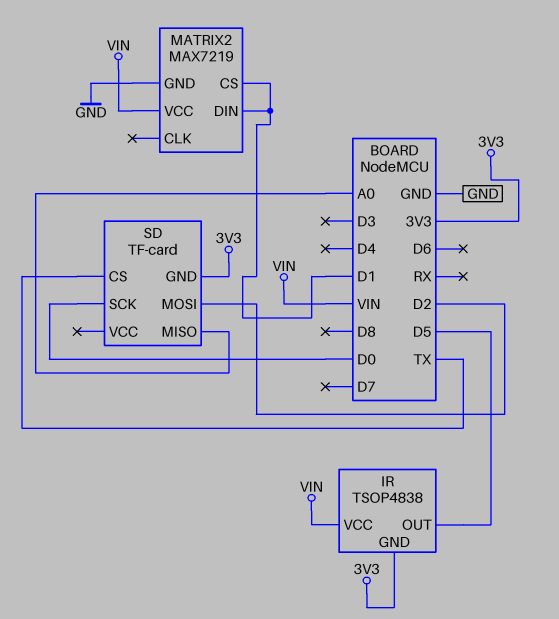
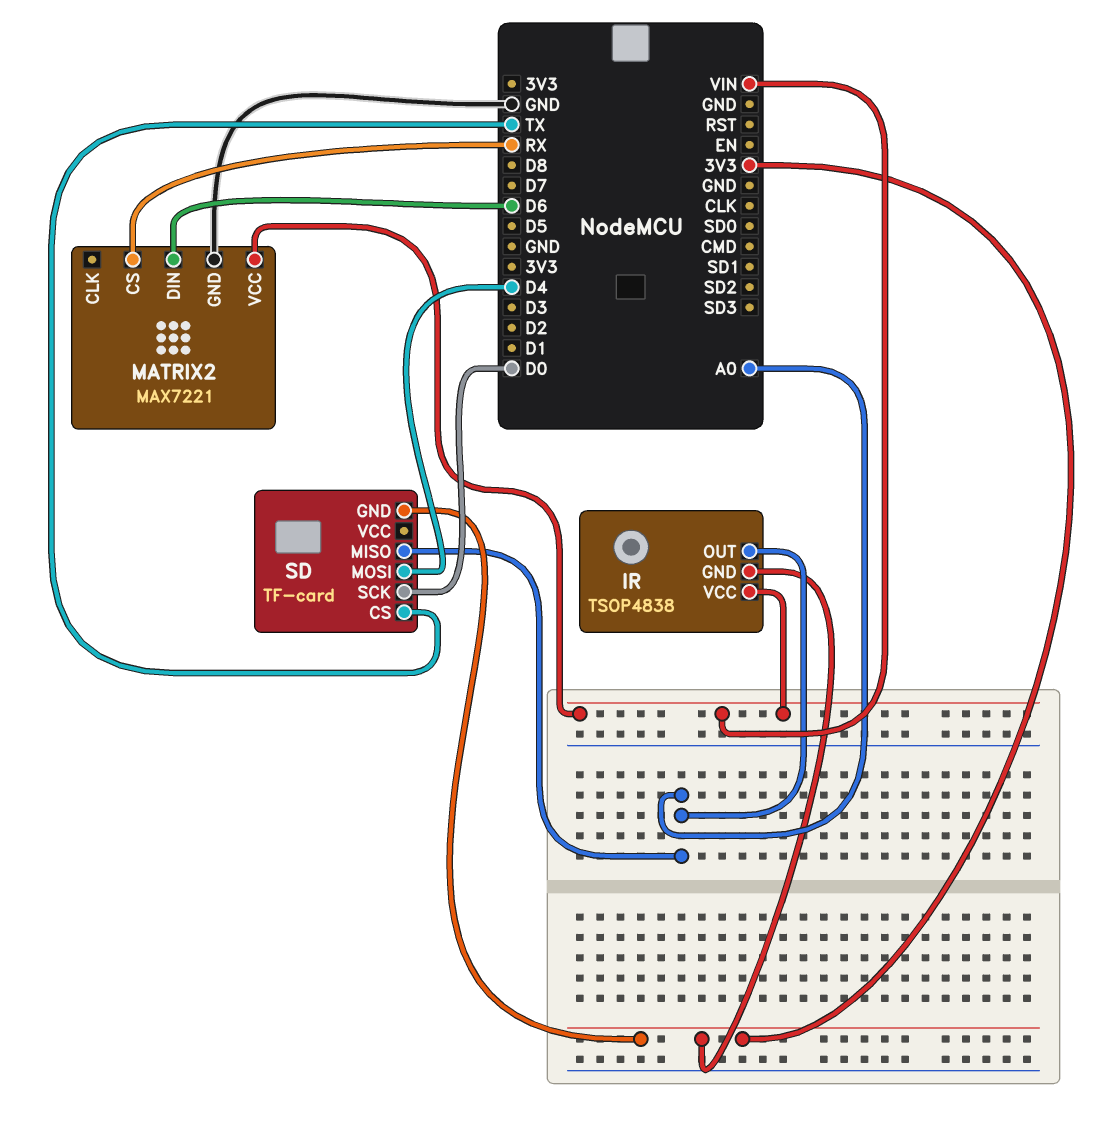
IR pin OUT: D5 -> A0
MATRIX2: MAX7219 -> MAX7221
MATRIX2 pin CS: D1 -> RX
MATRIX2 pin DIN: D1 -> D6
SD pin MOSI: D2 -> D4

